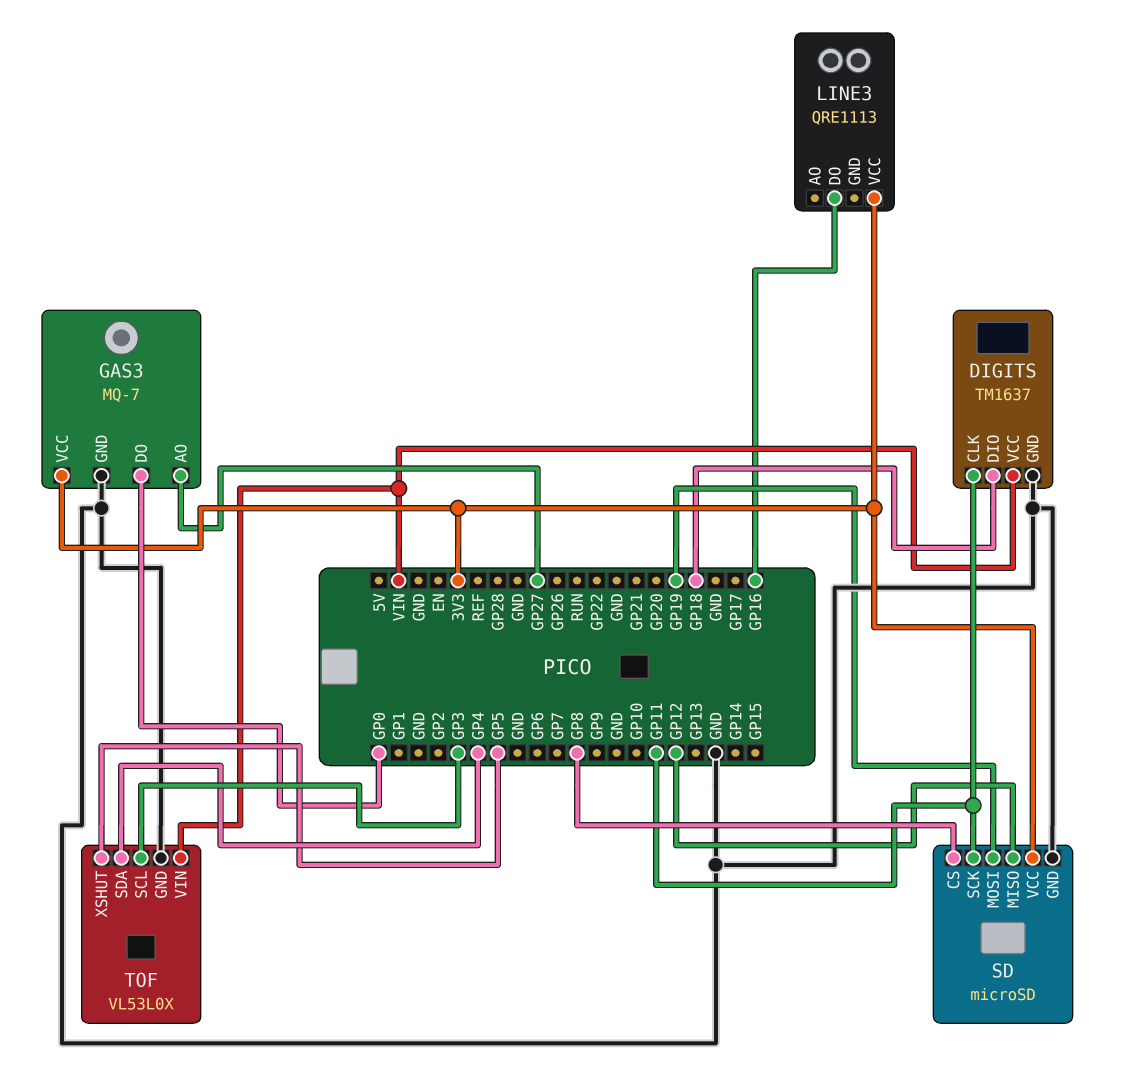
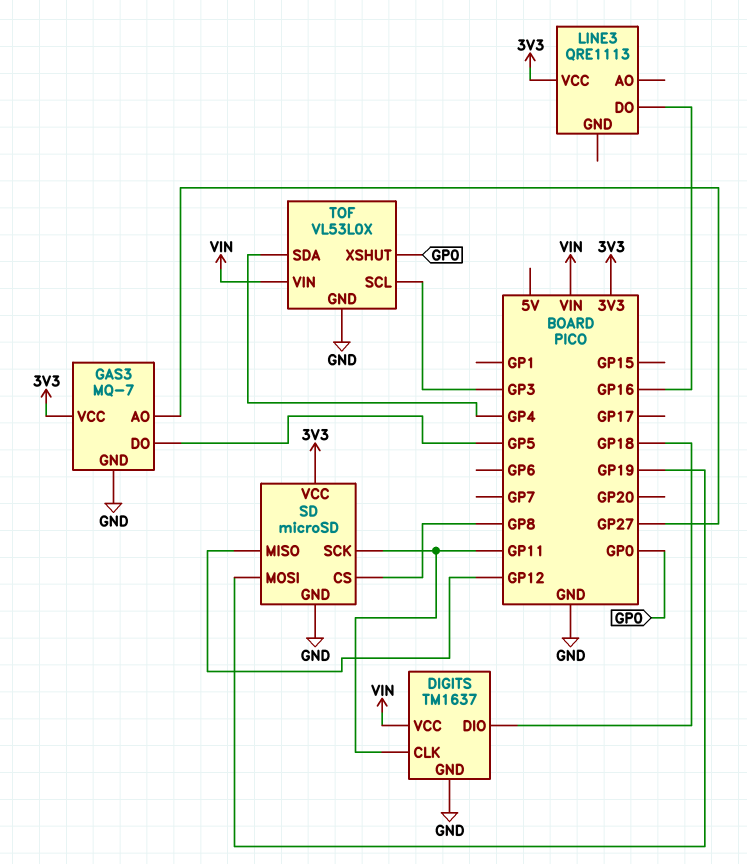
GAS3 pin DO: GP0 -> GP5
TOF pin XSHUT: GP5 -> GP0

